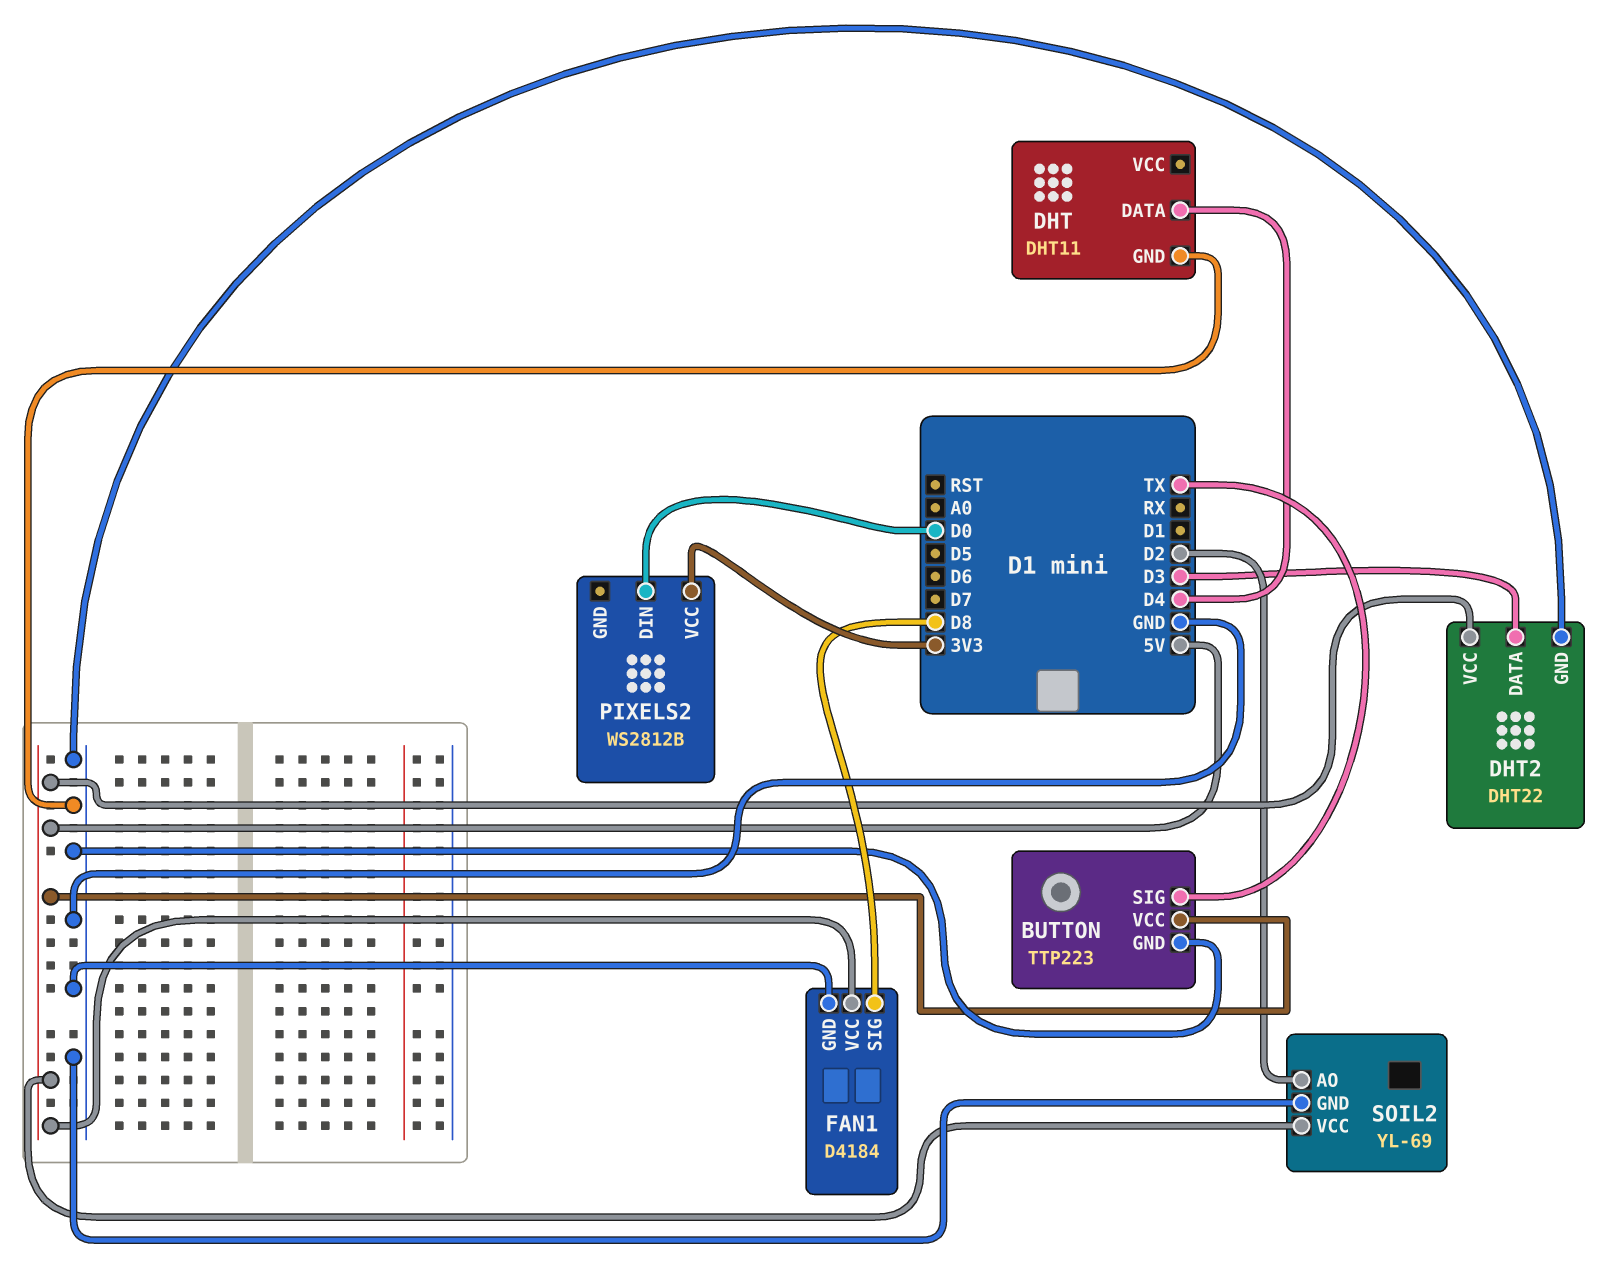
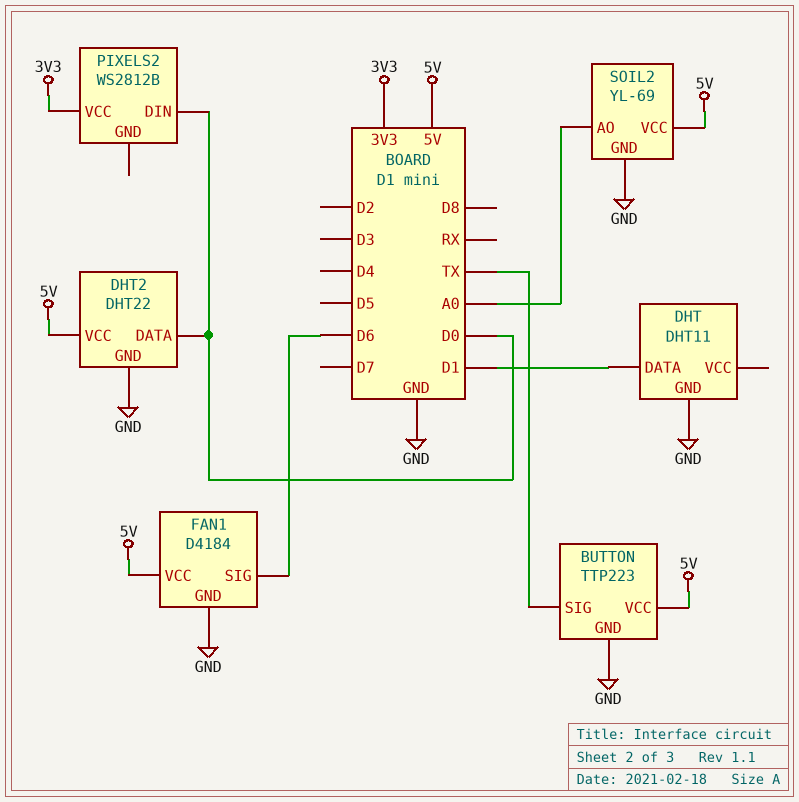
DHT pin DATA: D4 -> D1
DHT2 pin DATA: D3 -> D0
FAN1 pin SIG: D8 -> D6
SOIL2 pin AO: D2 -> A0

